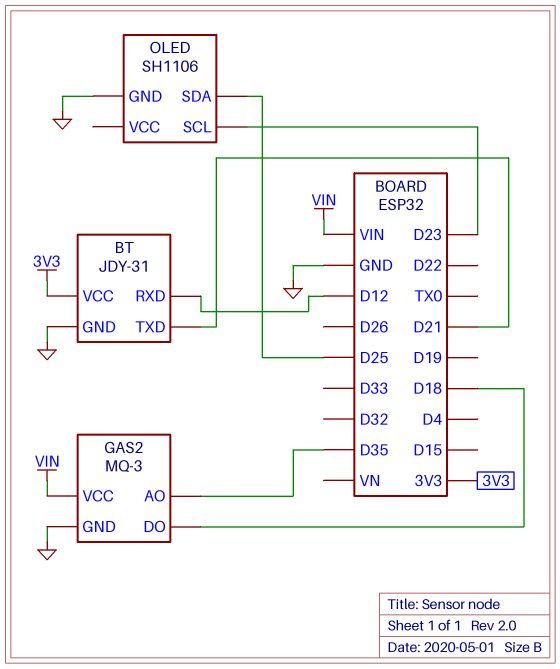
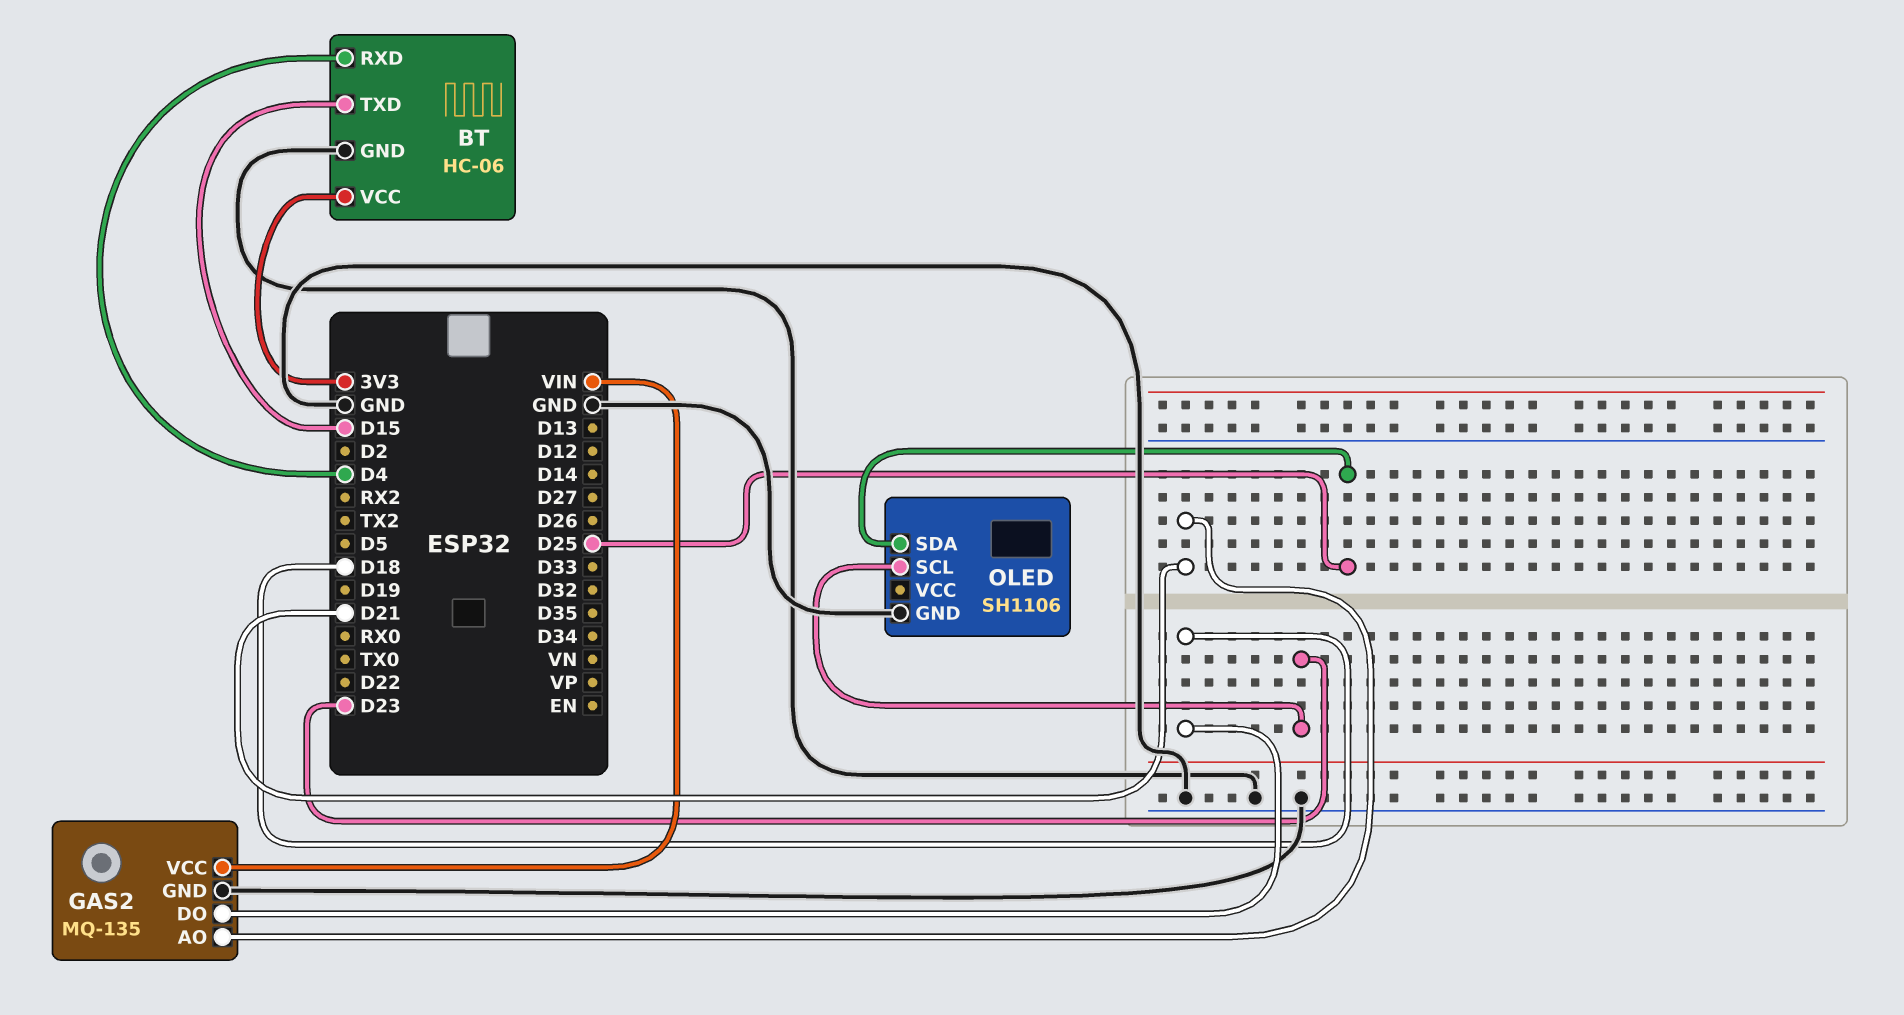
BT: JDY-31 -> HC-06
BT pin RXD: D12 -> D4
BT pin TXD: D21 -> D15
GAS2: MQ-3 -> MQ-135
GAS2 pin AO: D35 -> D21

